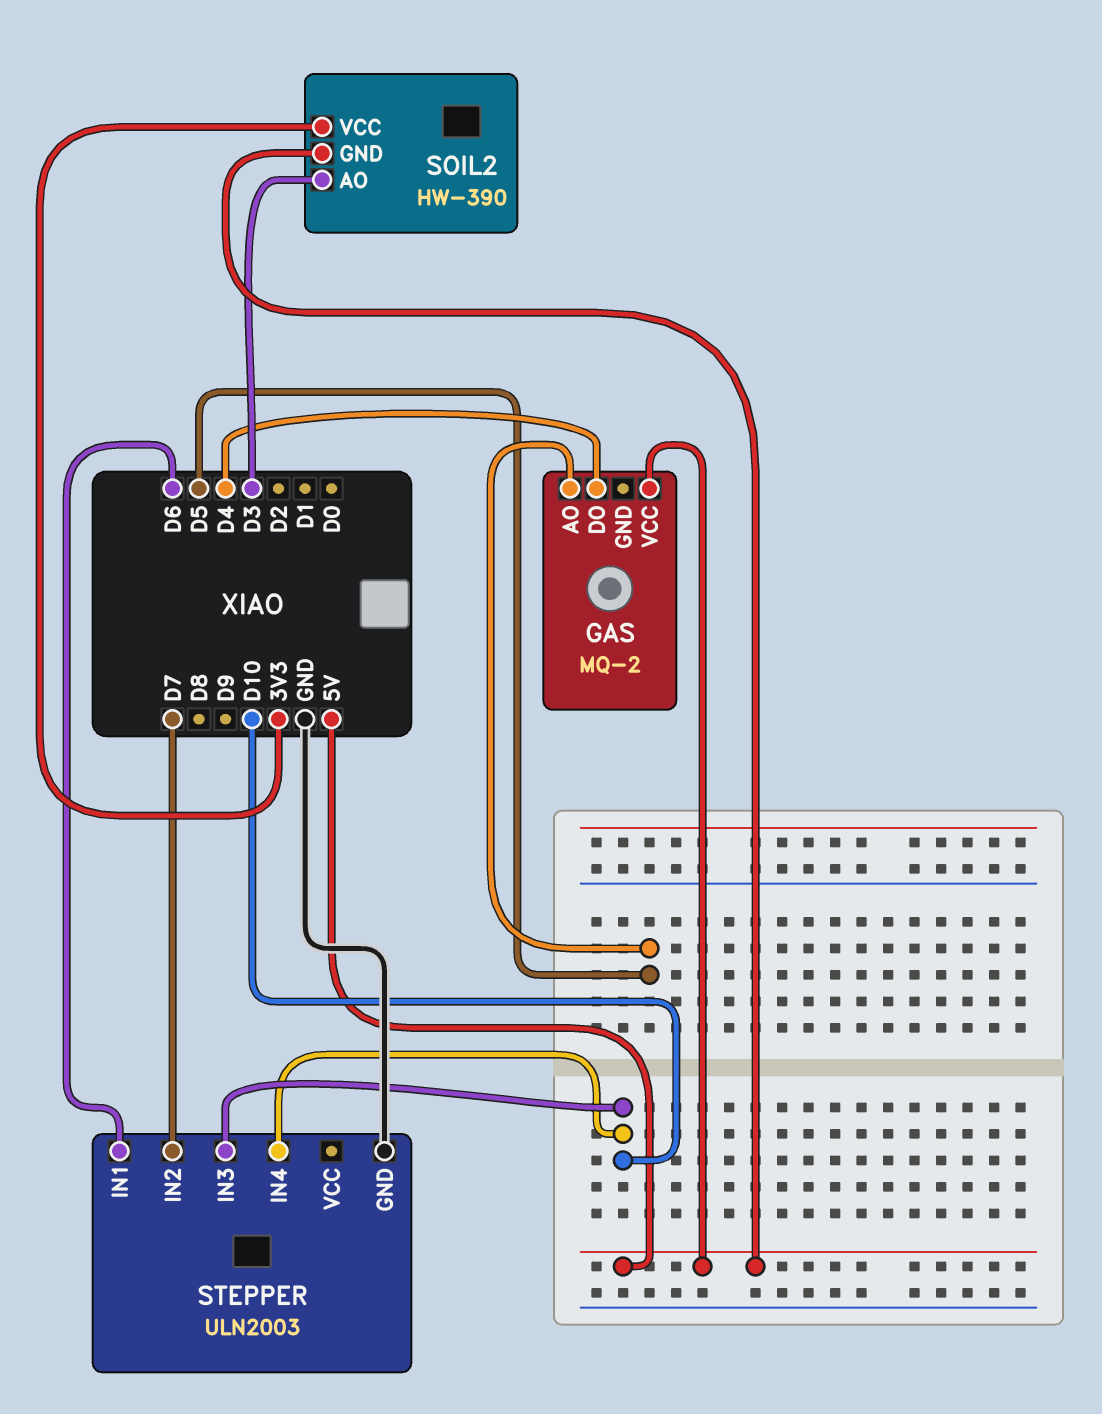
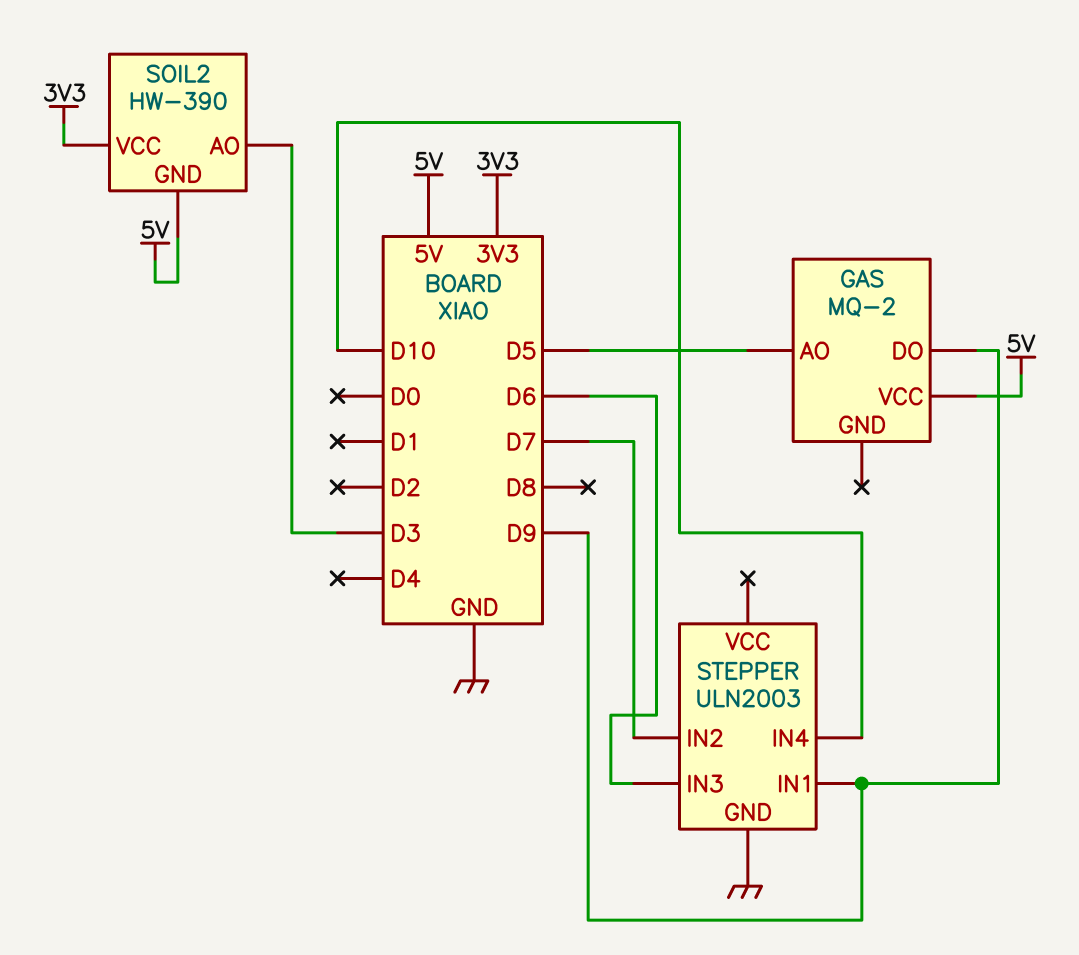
GAS pin DO: D4 -> D9
STEPPER pin IN1: D6 -> D9
STEPPER pin IN3: D10 -> D6

